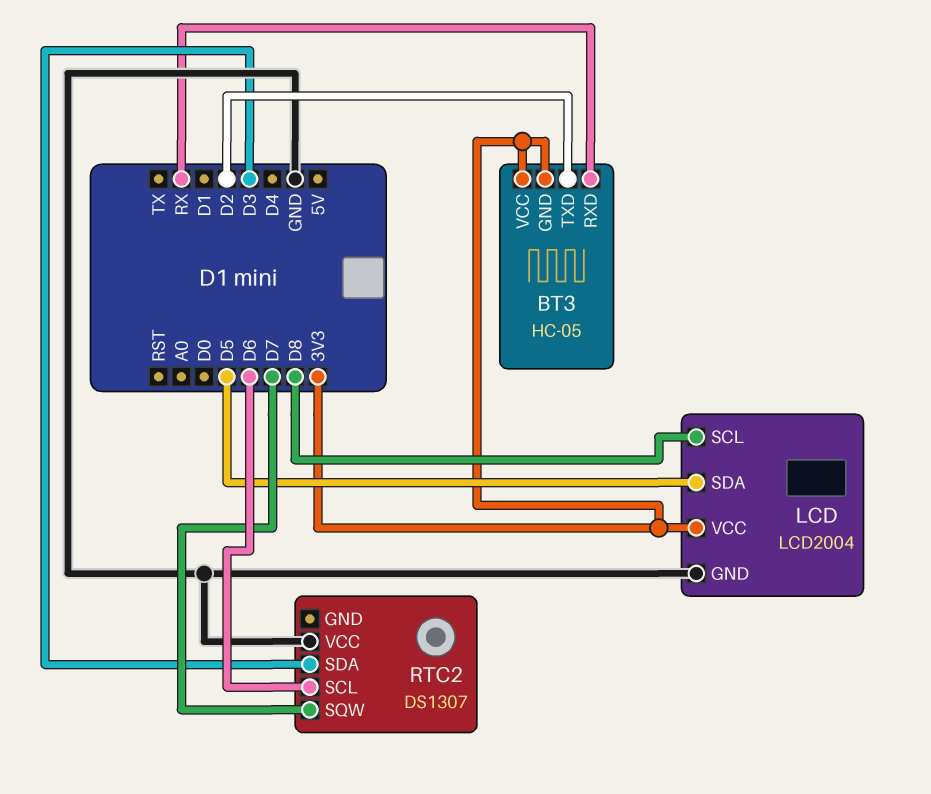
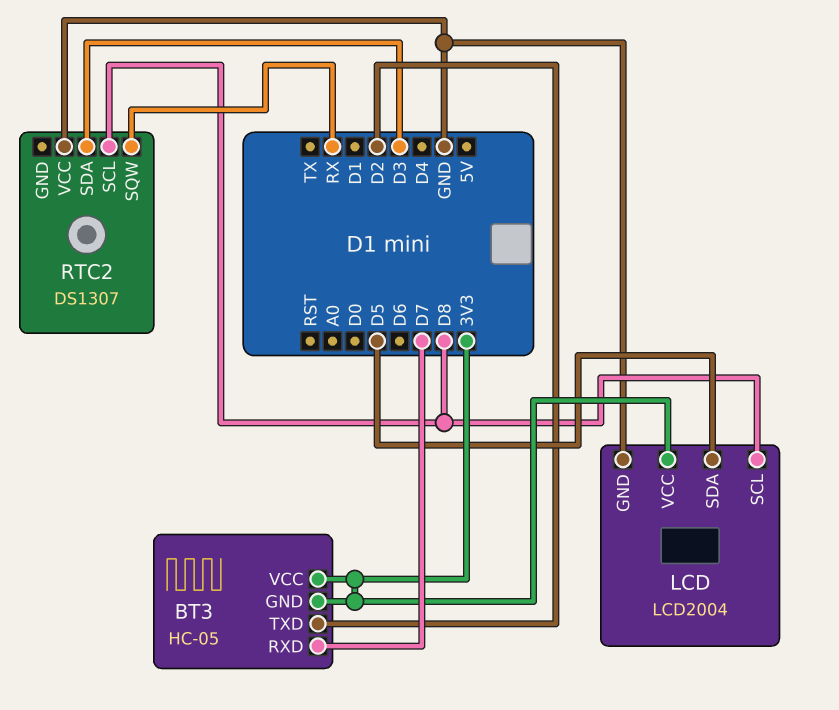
BT3 pin RXD: RX -> D7
RTC2 pin SCL: D6 -> D8
RTC2 pin SQW: D7 -> RX

